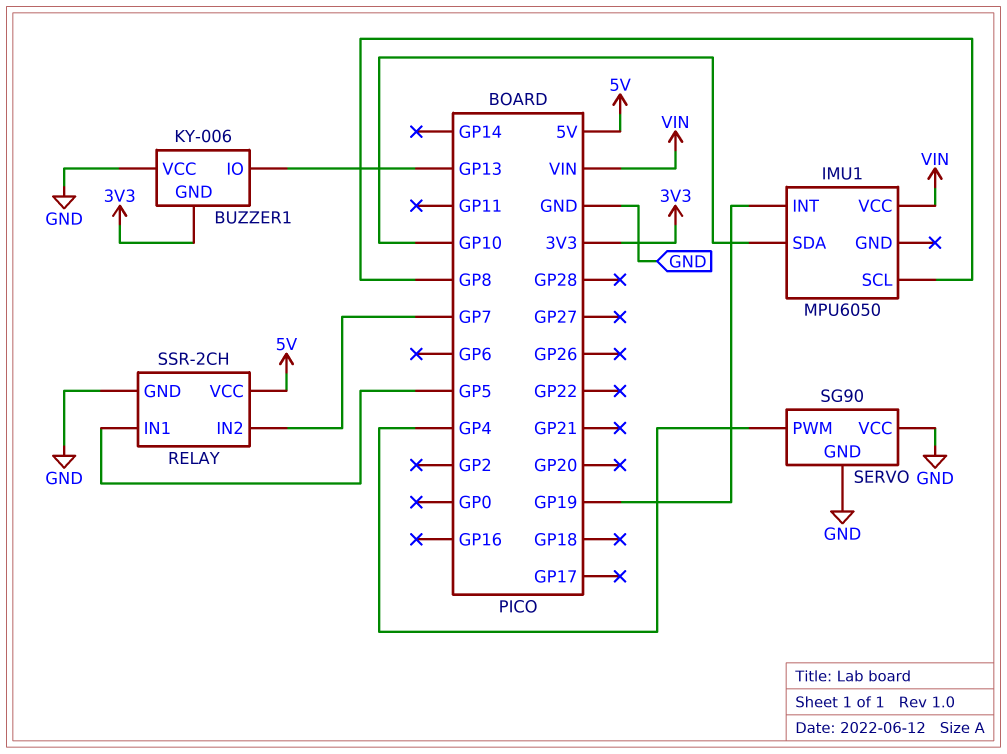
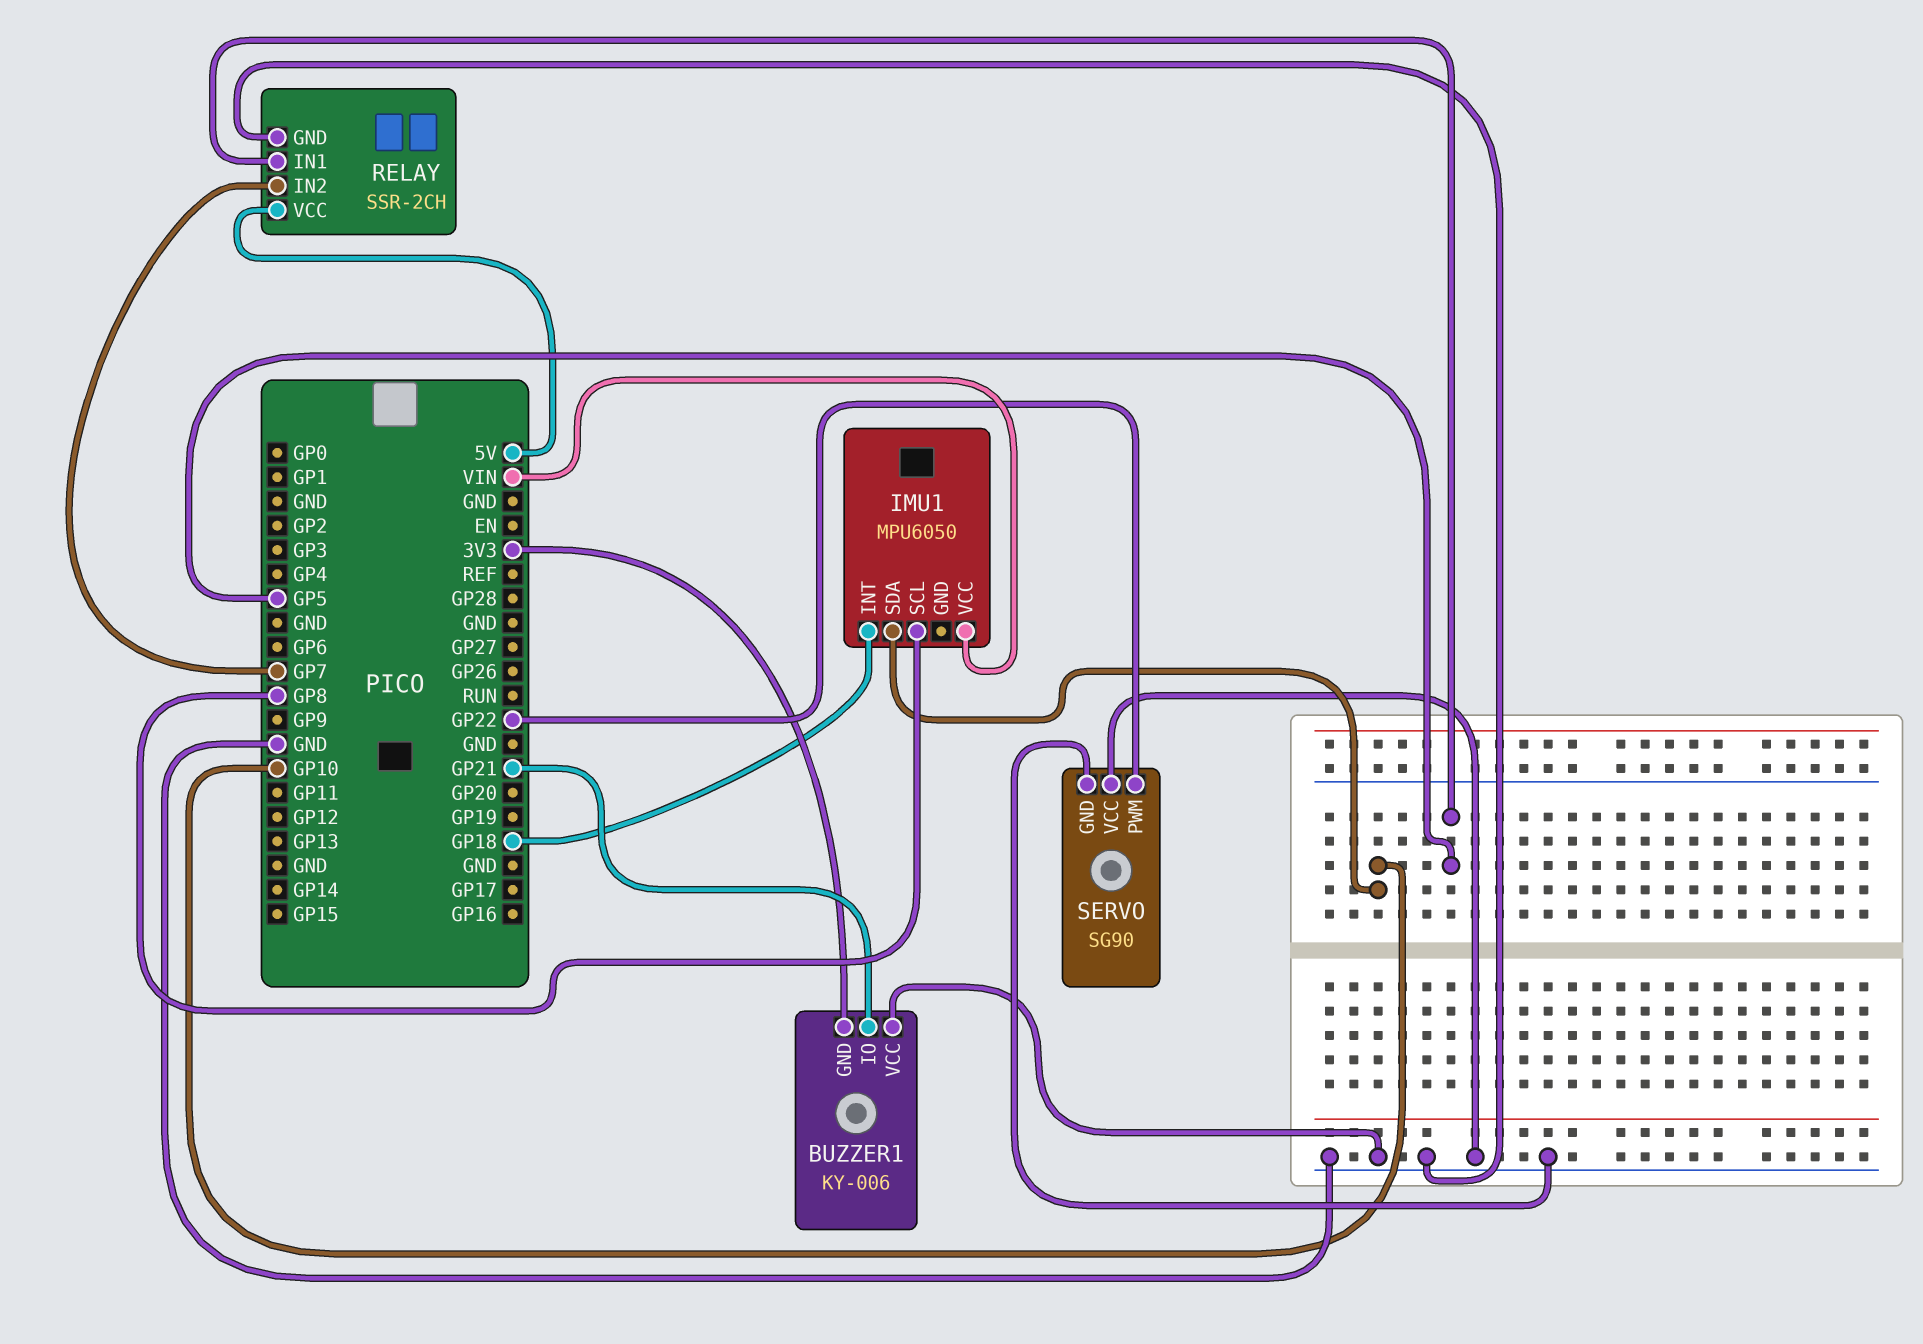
BUZZER1 pin IO: GP13 -> GP21
IMU1 pin INT: GP19 -> GP18
SERVO pin PWM: GP4 -> GP22

